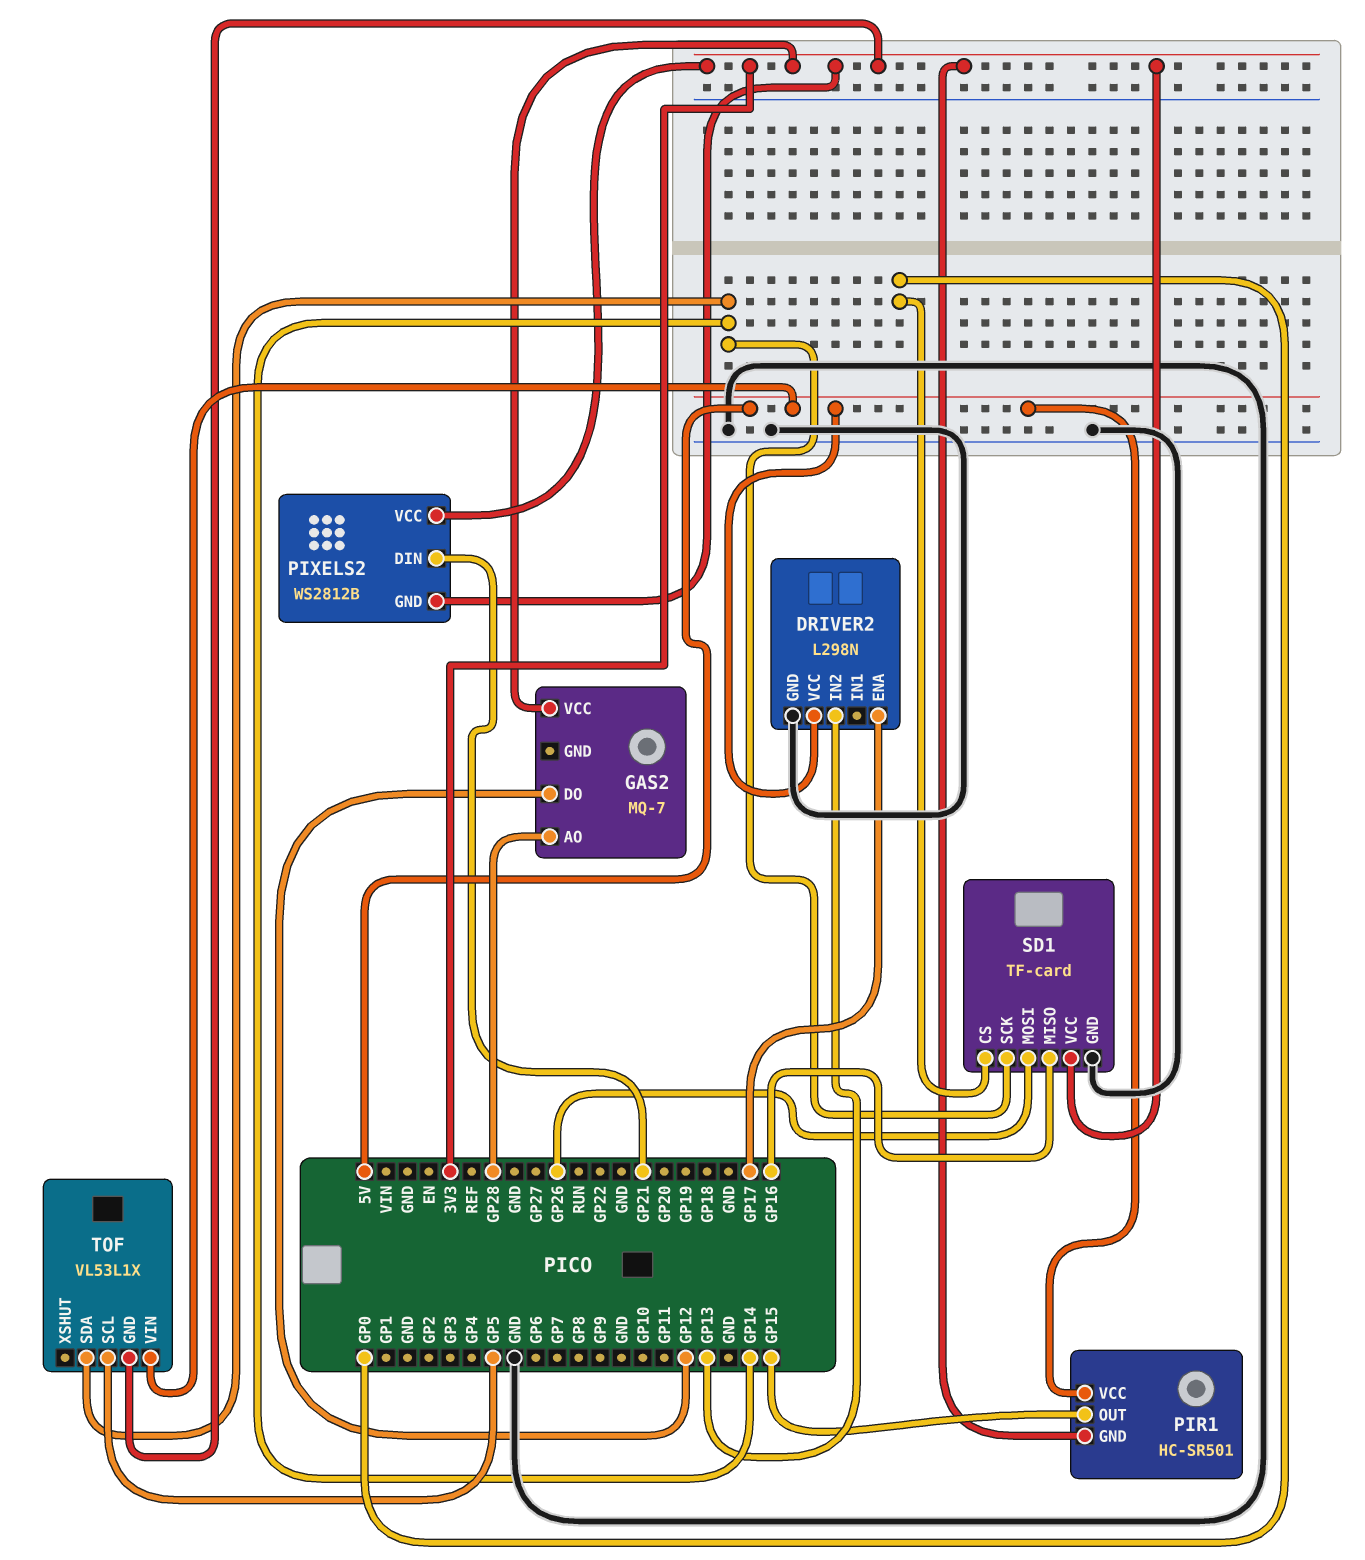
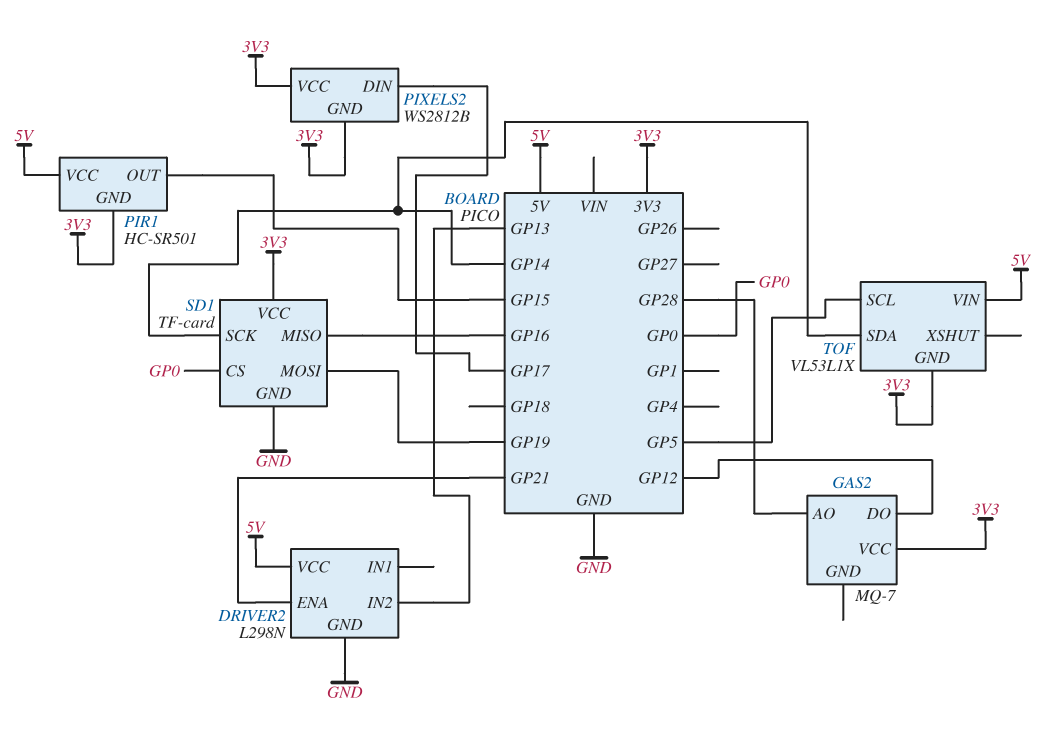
DRIVER2 pin ENA: GP17 -> GP21
PIXELS2 pin DIN: GP21 -> GP17
SD1 pin MOSI: GP26 -> GP19

